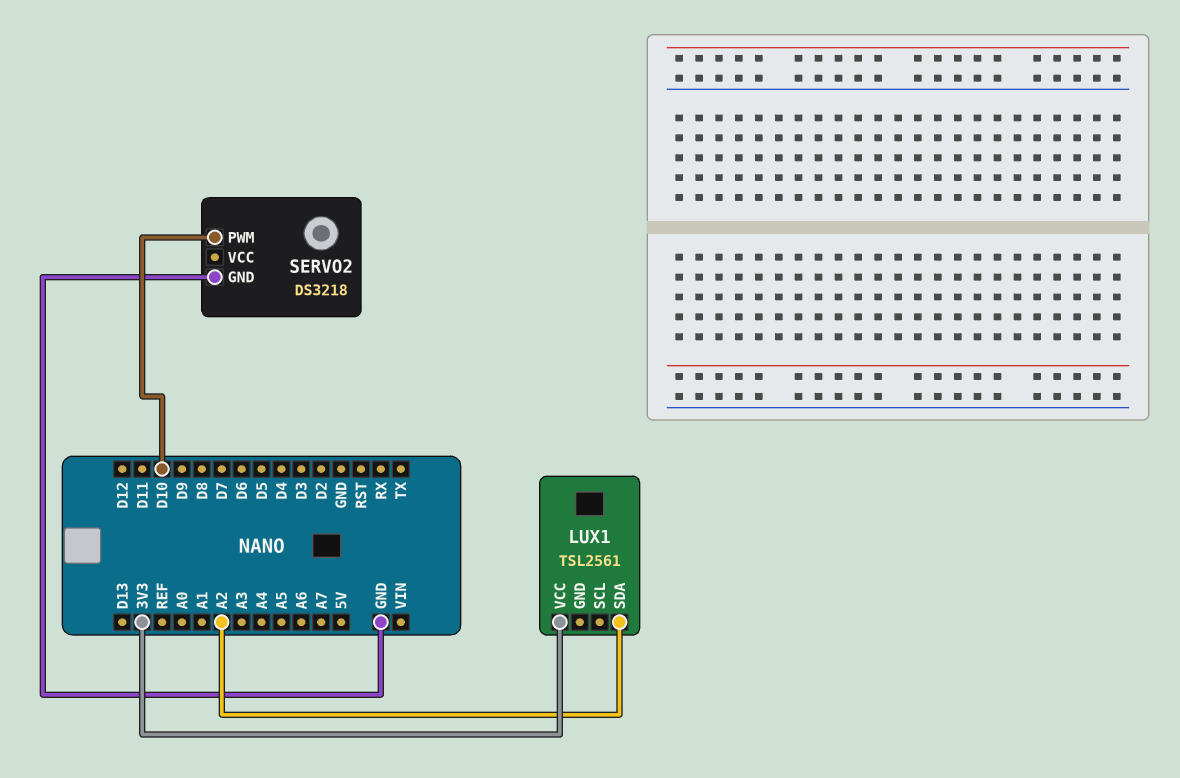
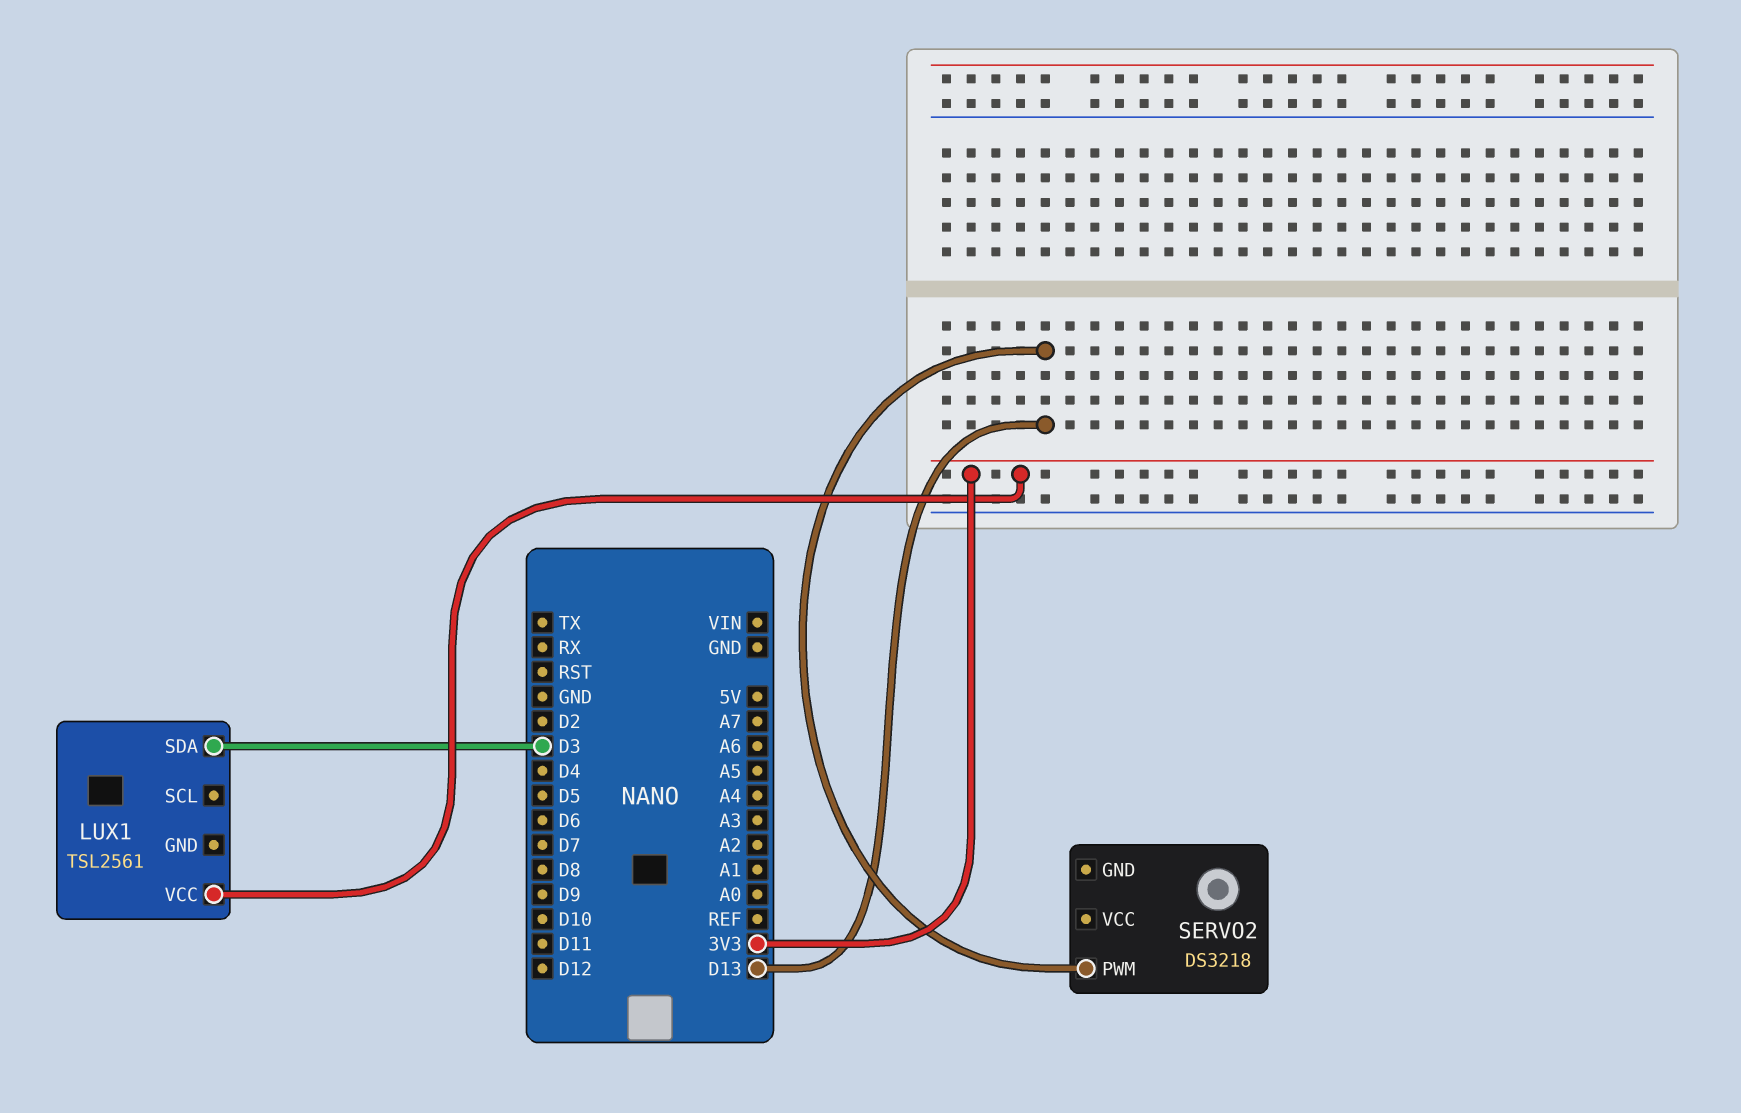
LUX1 pin SDA: A2 -> D3
SERVO2 pin GND: GND -> none
SERVO2 pin PWM: D10 -> D13

